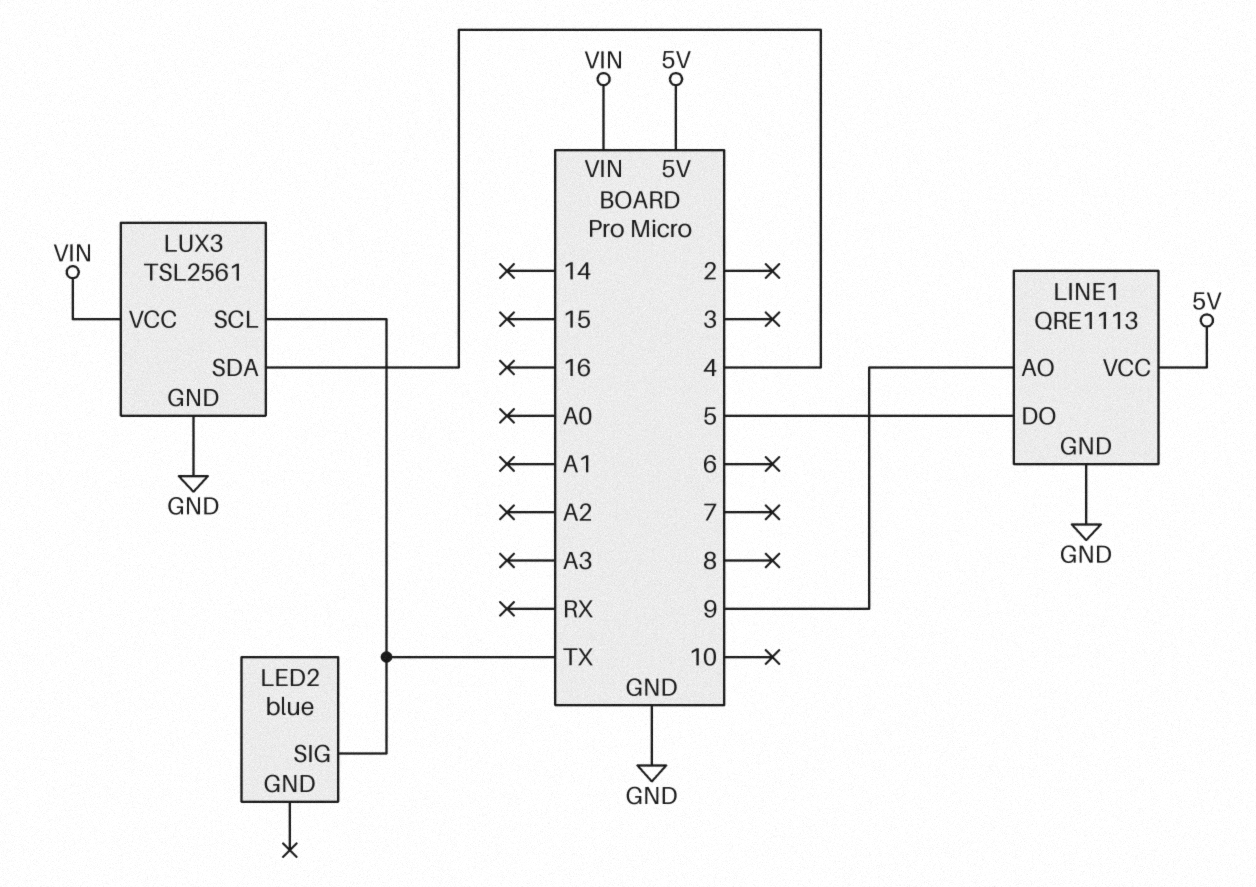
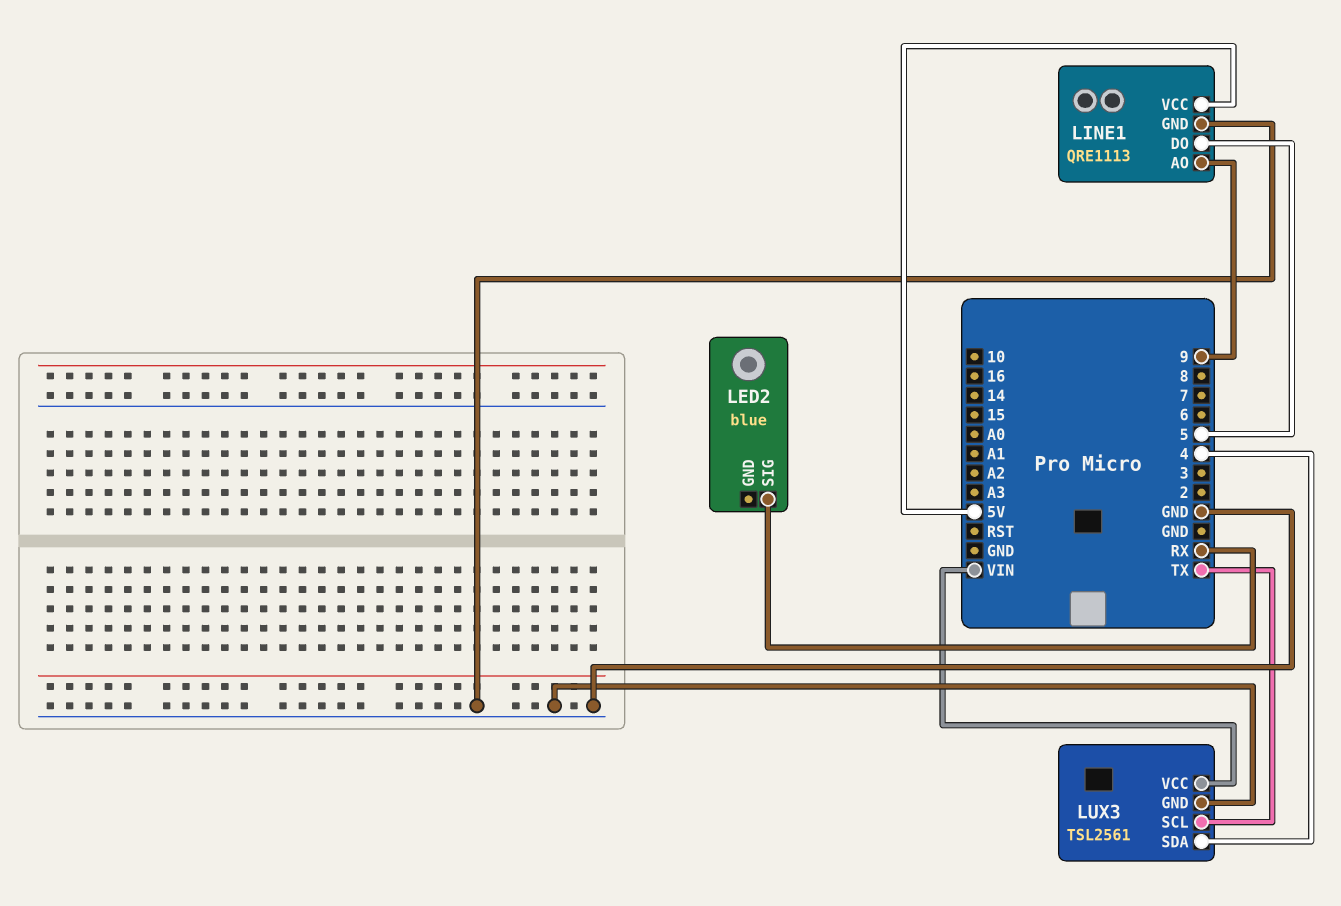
LED2 pin SIG: TX -> RX

